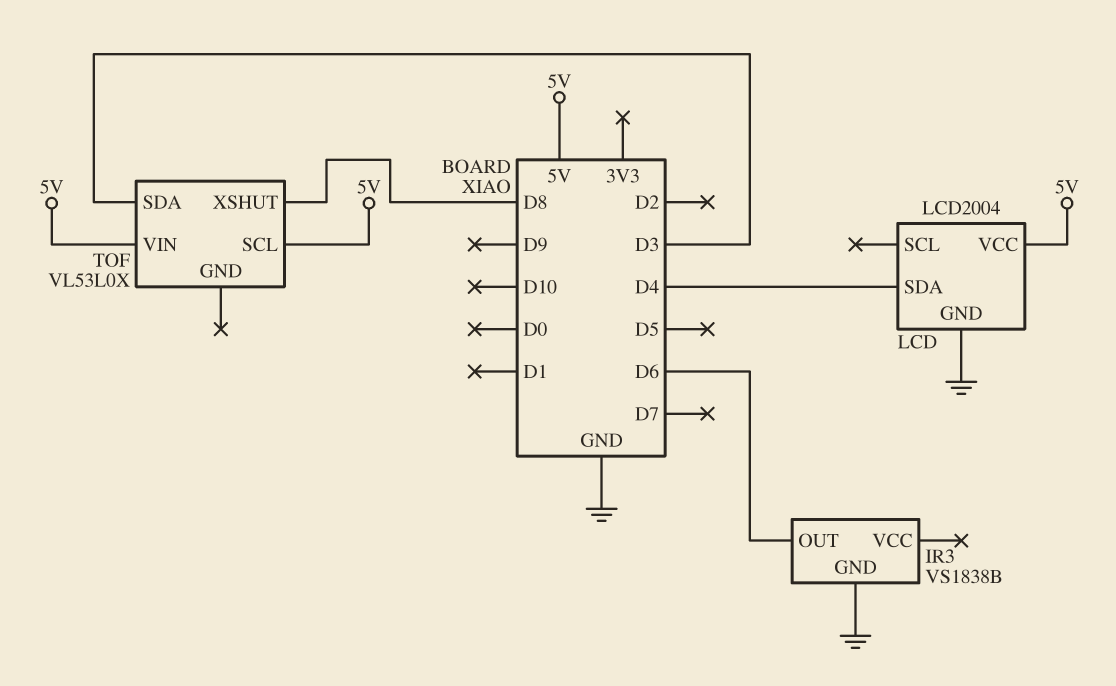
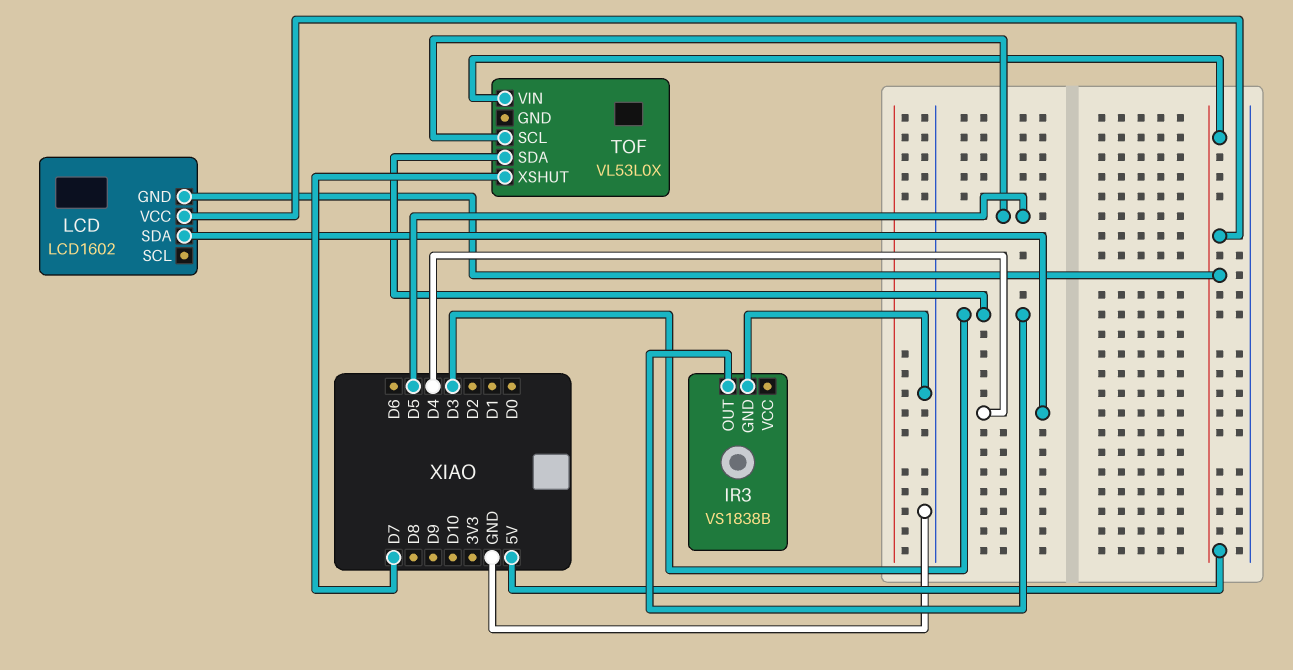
IR3 pin OUT: D6 -> D3
LCD: LCD2004 -> LCD1602
LCD pin GND: GND -> 5V
TOF pin SCL: 5V -> D5
TOF pin XSHUT: D8 -> D7

